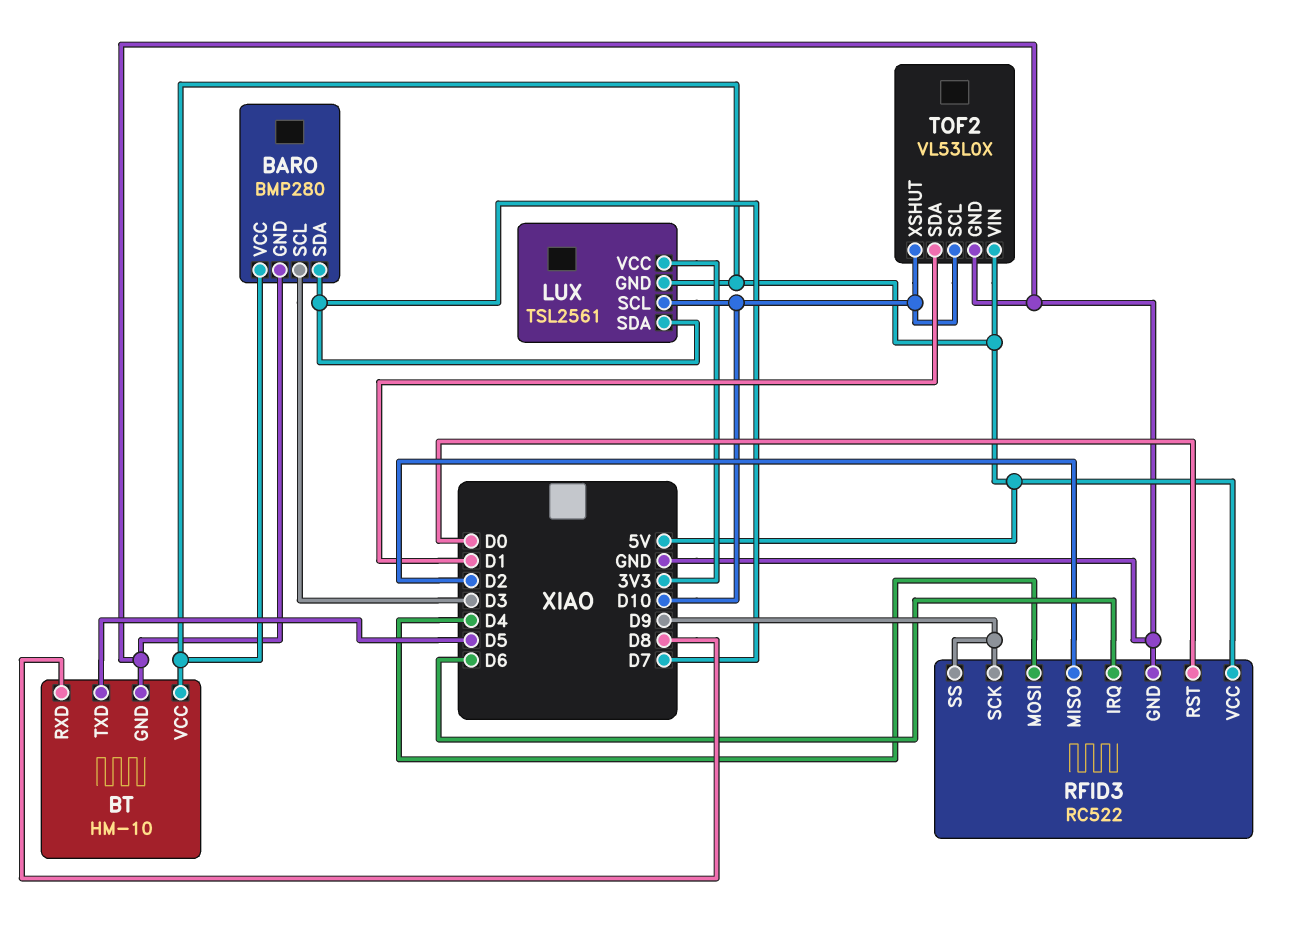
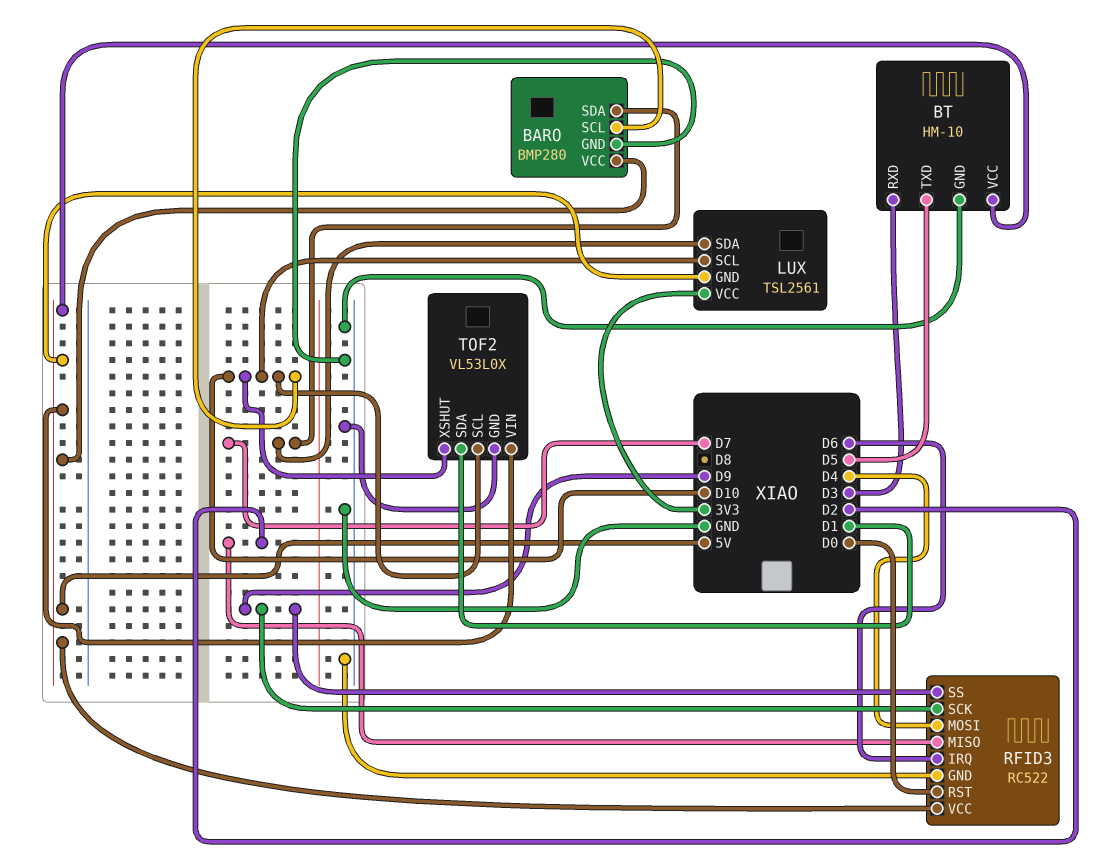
BARO pin SCL: D3 -> D10
BT pin RXD: D8 -> D3

